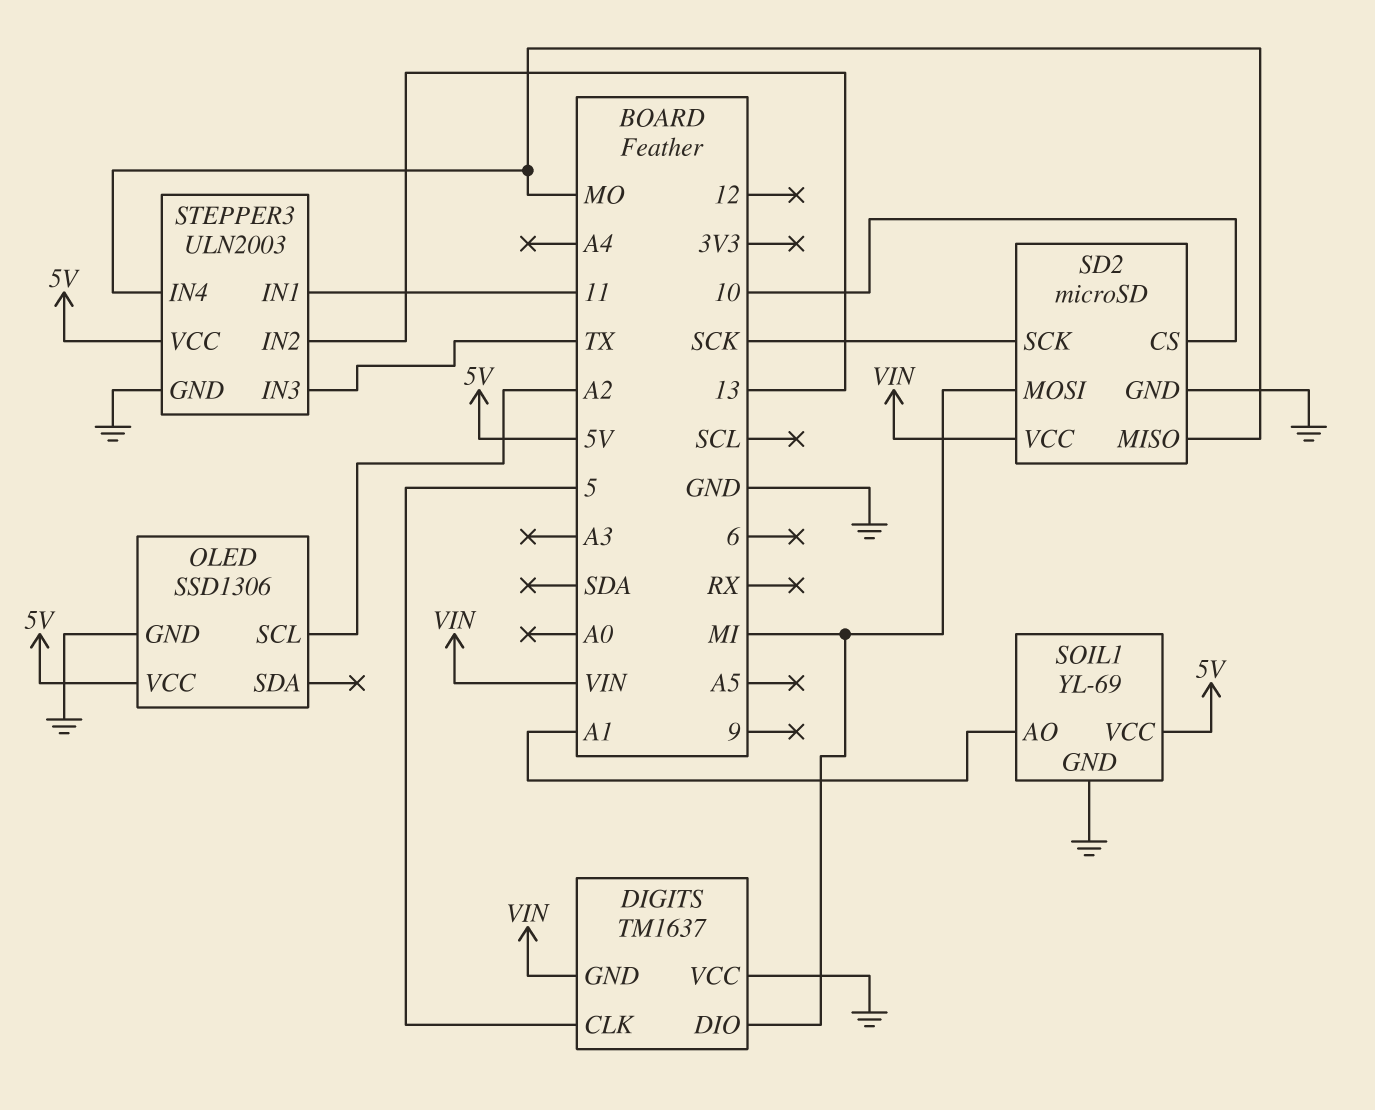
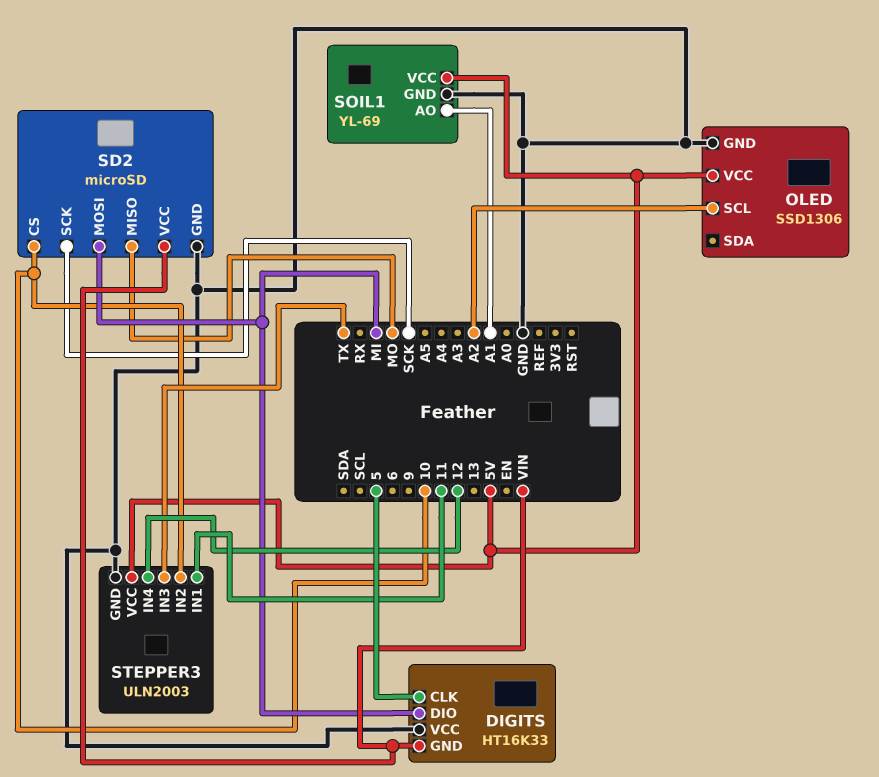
DIGITS: TM1637 -> HT16K33
STEPPER3 pin IN2: 13 -> 10
STEPPER3 pin IN4: MO -> 12

